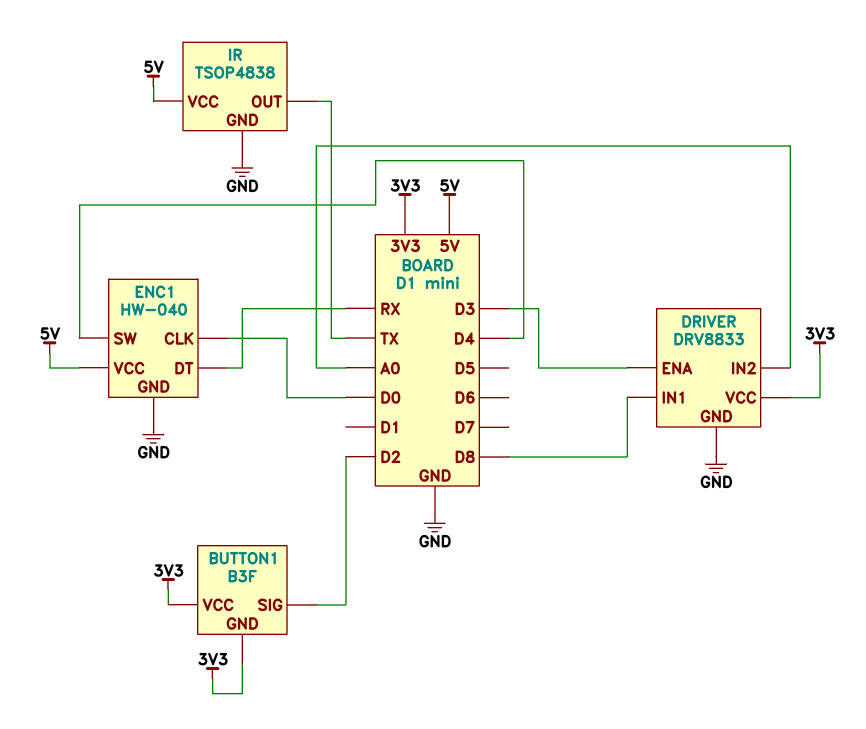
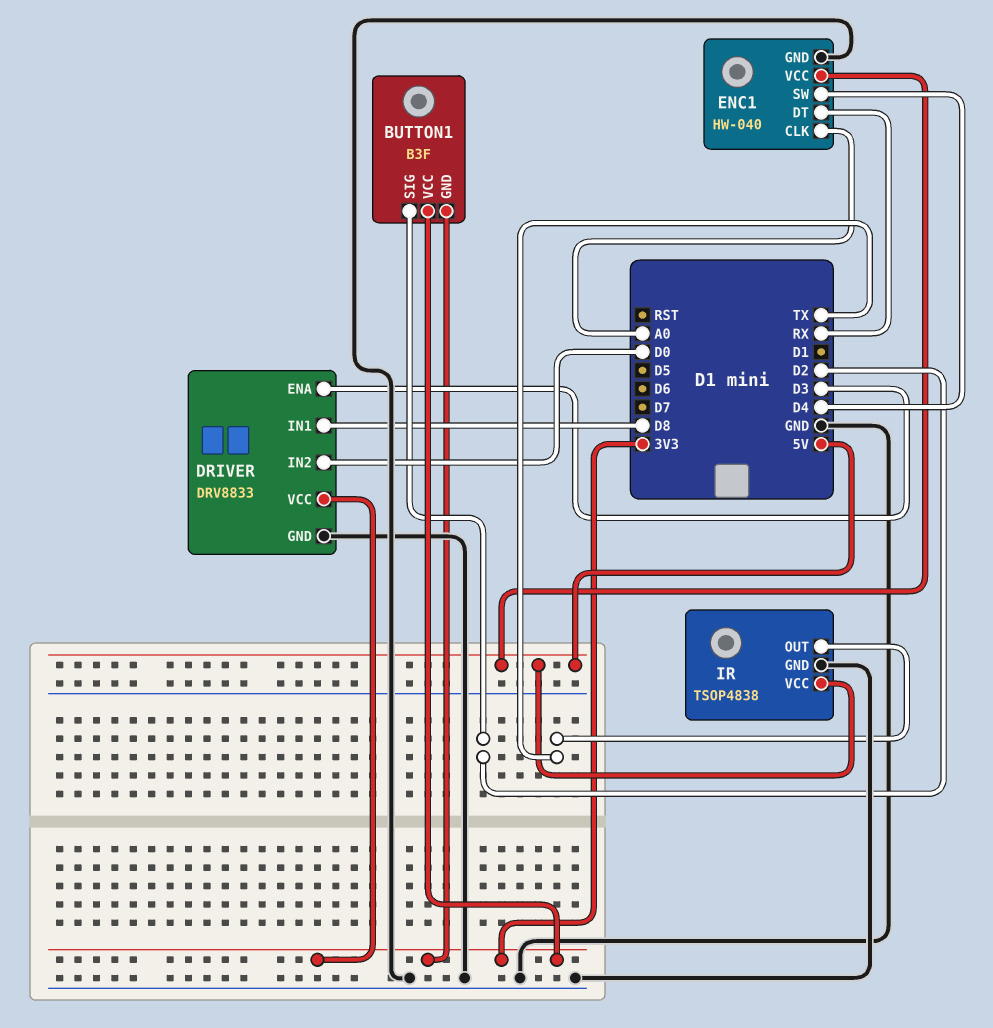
DRIVER pin IN2: A0 -> D0
ENC1 pin CLK: D0 -> A0

